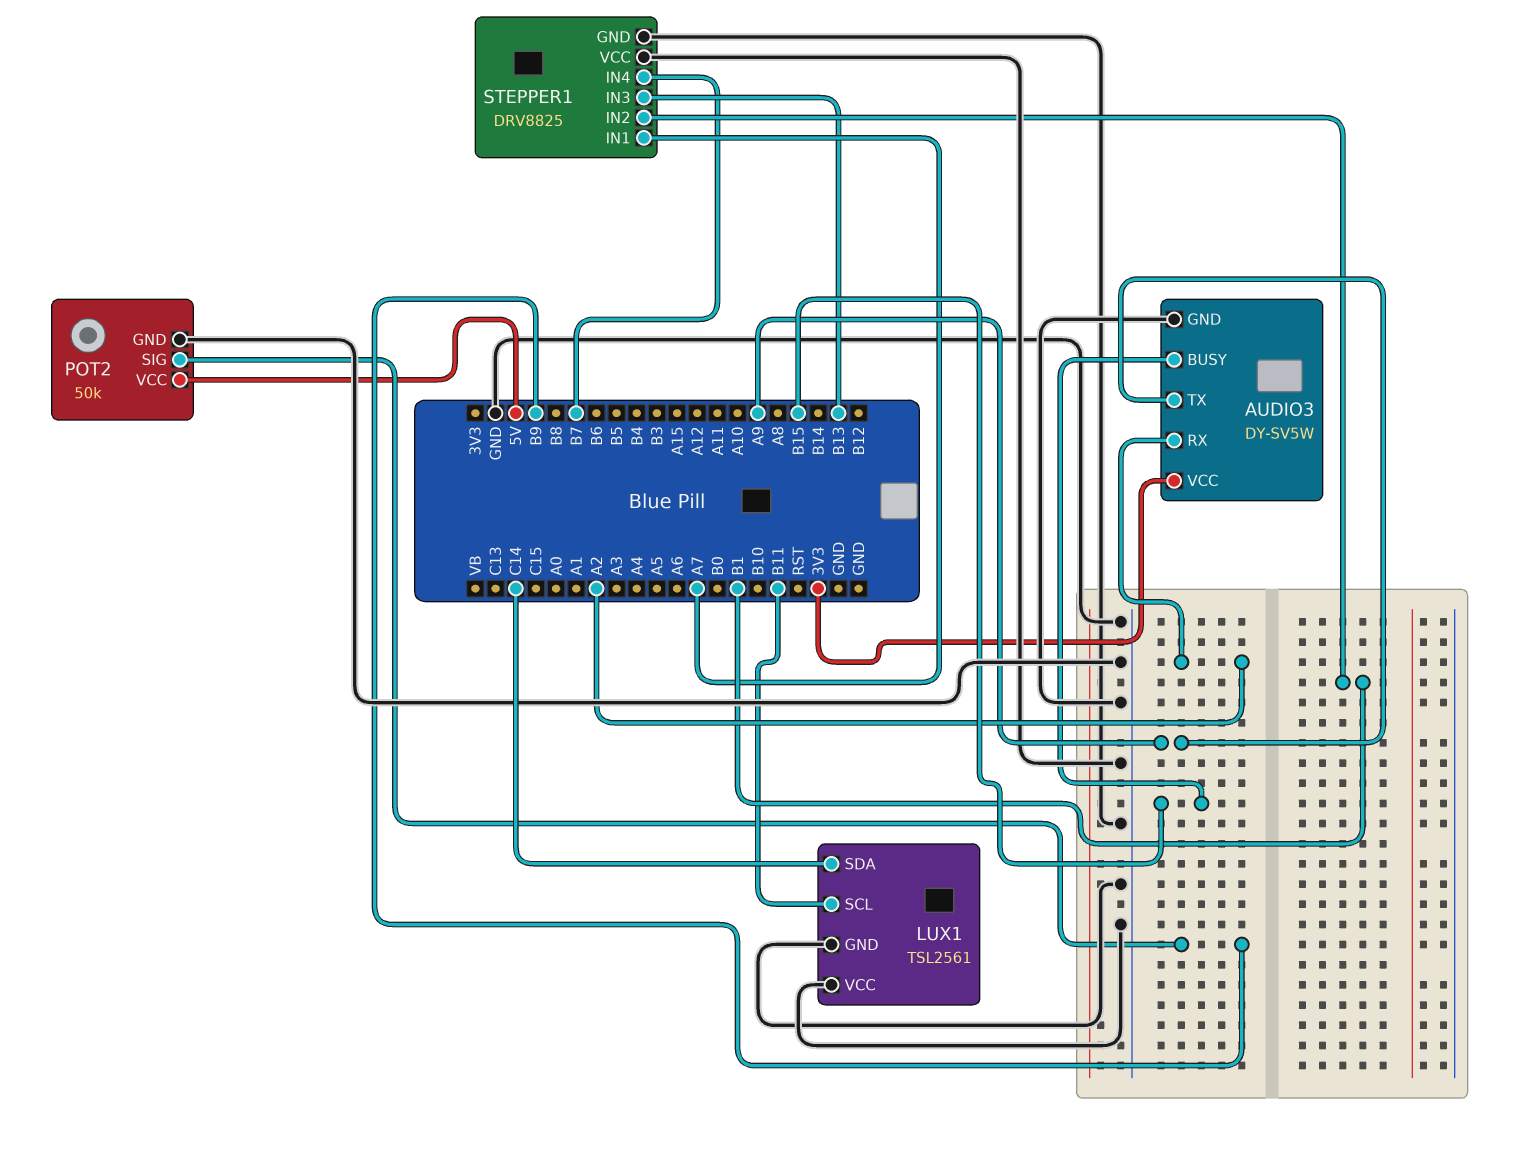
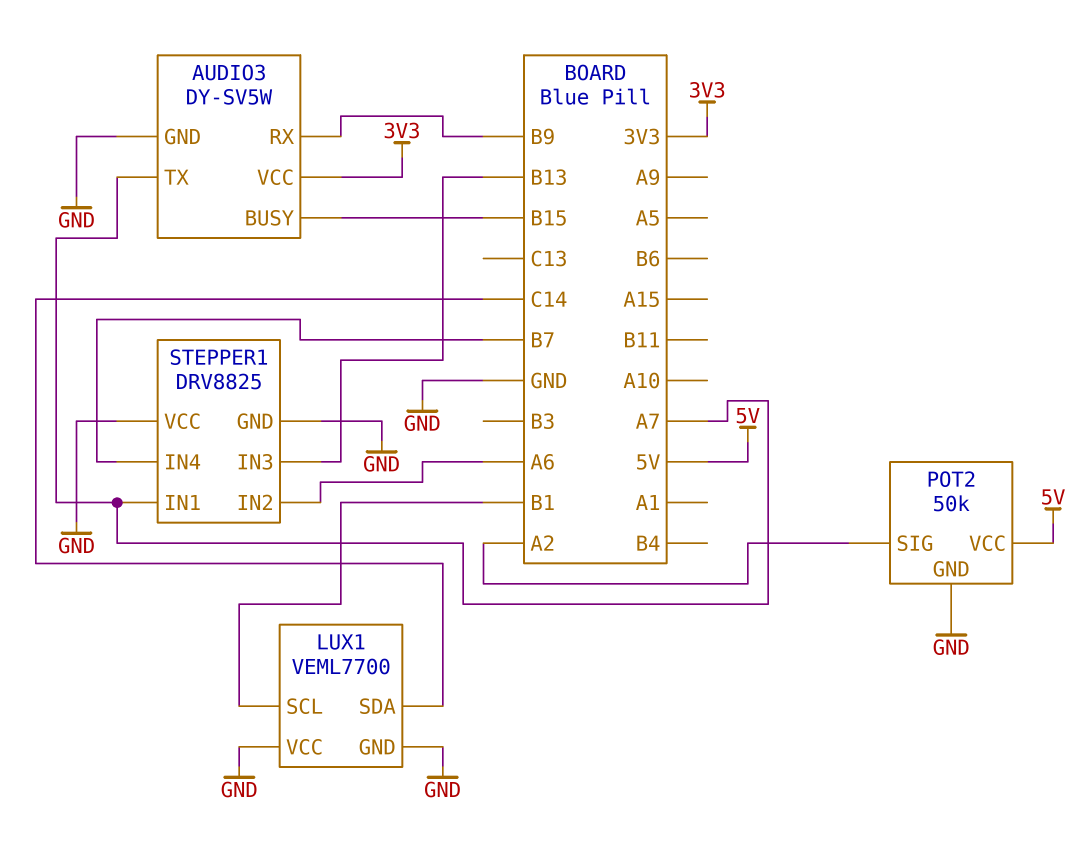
AUDIO3 pin RX: A2 -> B9
AUDIO3 pin TX: A9 -> A7
LUX1: TSL2561 -> VEML7700
LUX1 pin SCL: B11 -> B1
POT2 pin SIG: B9 -> A2
STEPPER1 pin IN2: B1 -> A6

